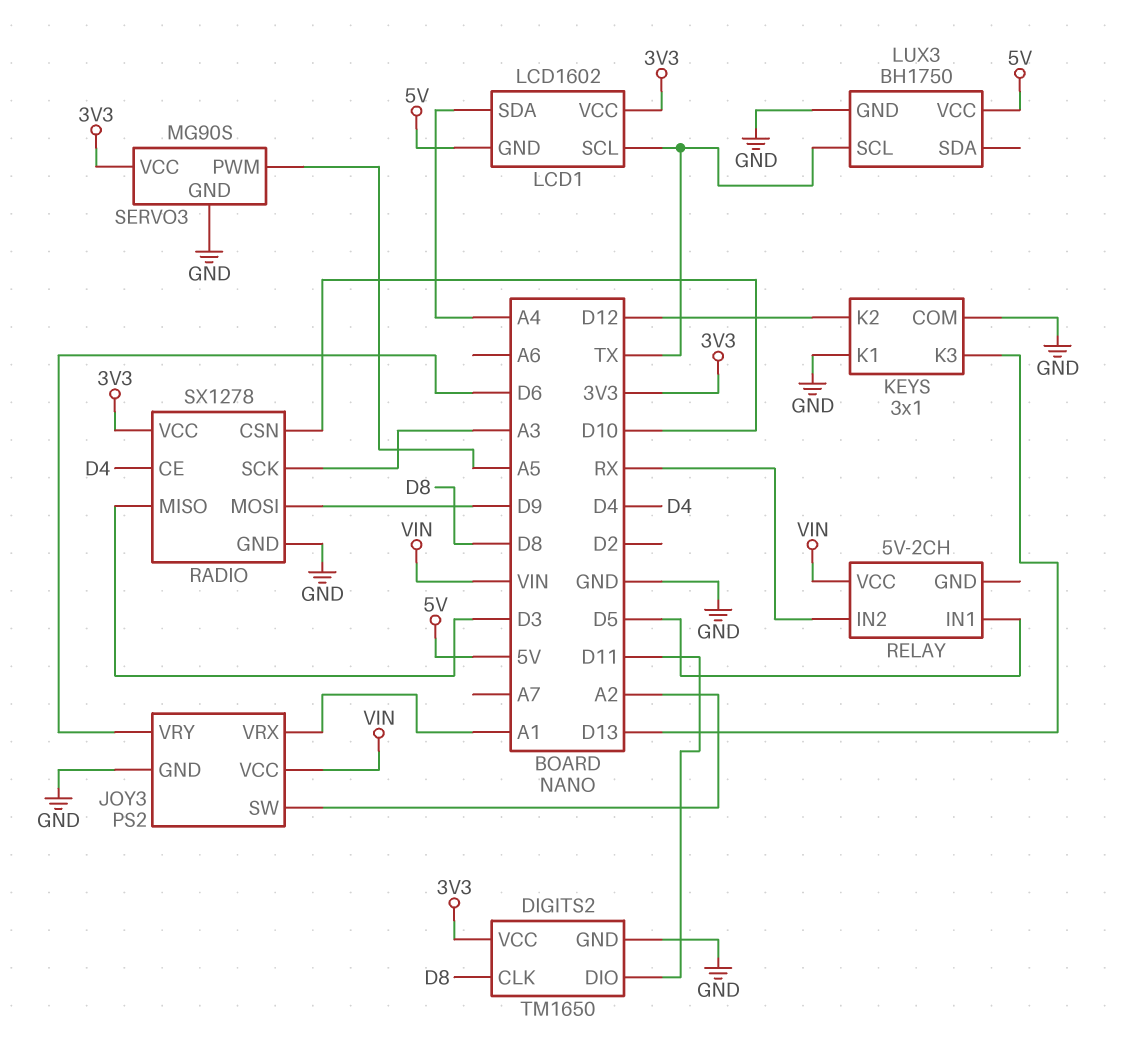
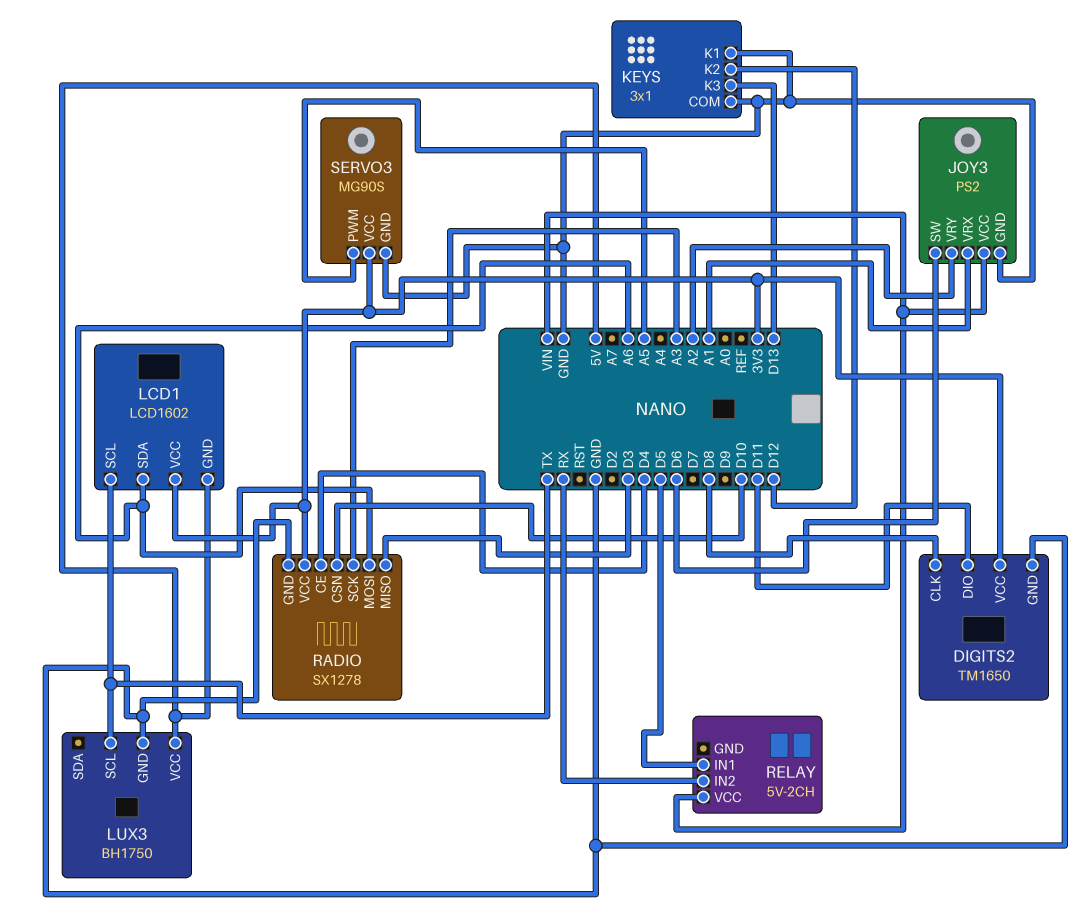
JOY3 pin SW: A2 -> D6
JOY3 pin VRY: D6 -> A2
LCD1 pin SDA: A4 -> A6
RADIO pin MOSI: D9 -> A6

